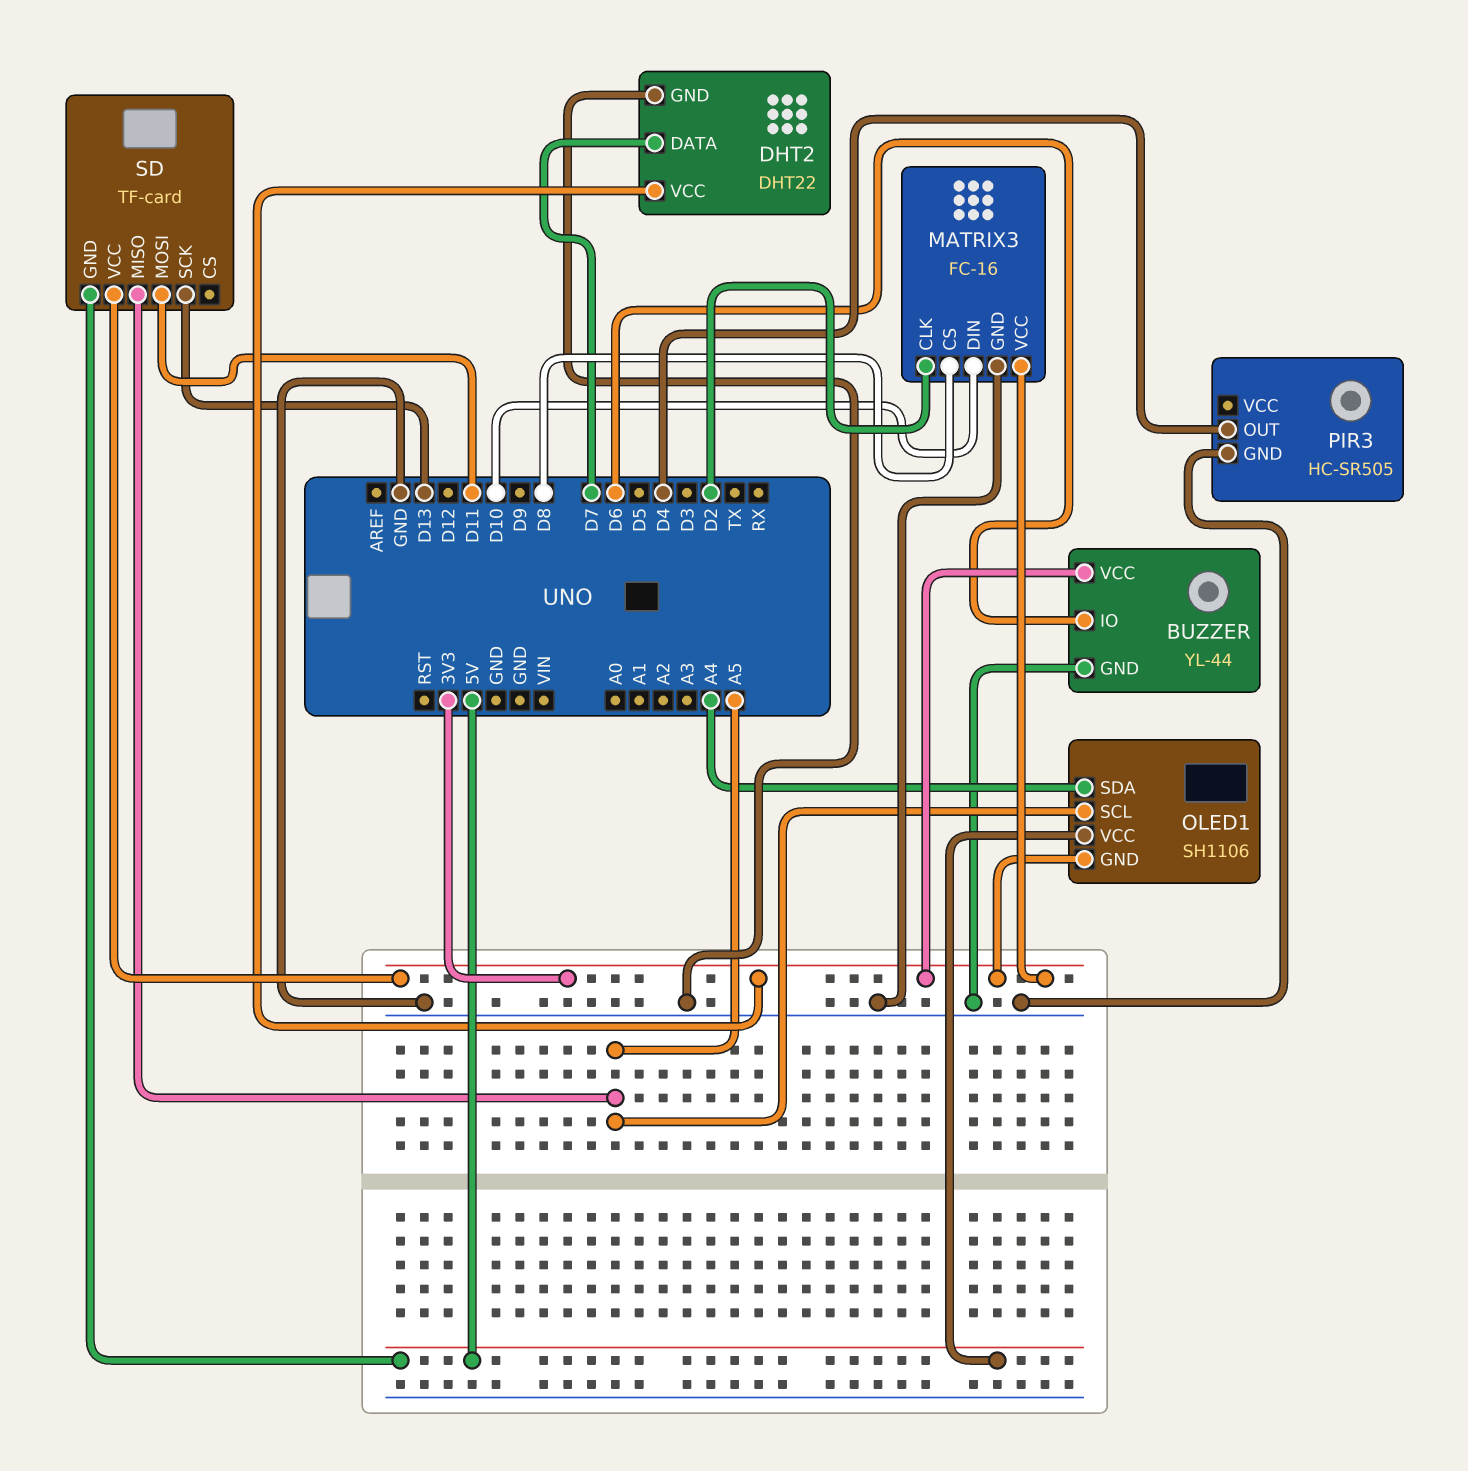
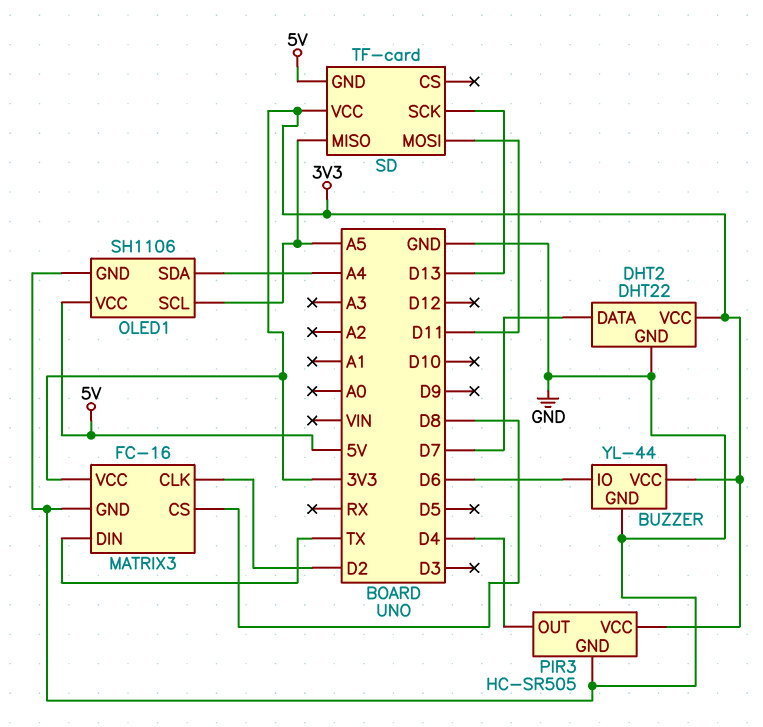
MATRIX3 pin DIN: D10 -> TX
OLED1 pin GND: 3V3 -> GND
PIR3 pin VCC: none -> 3V3

